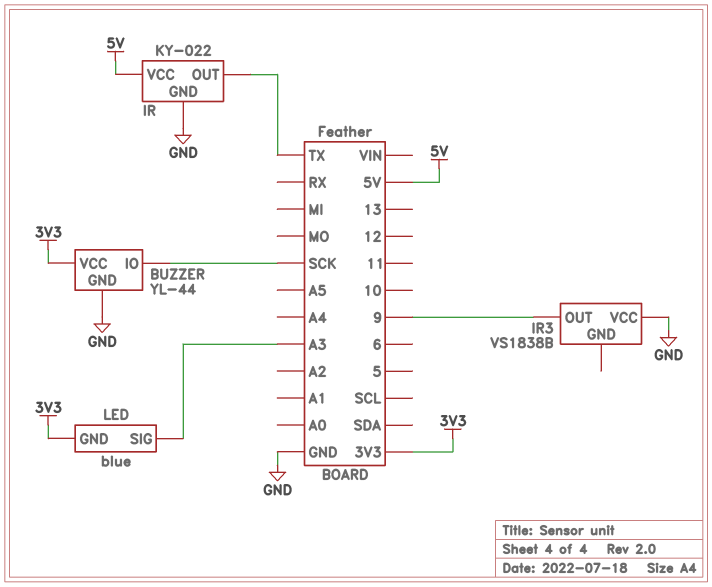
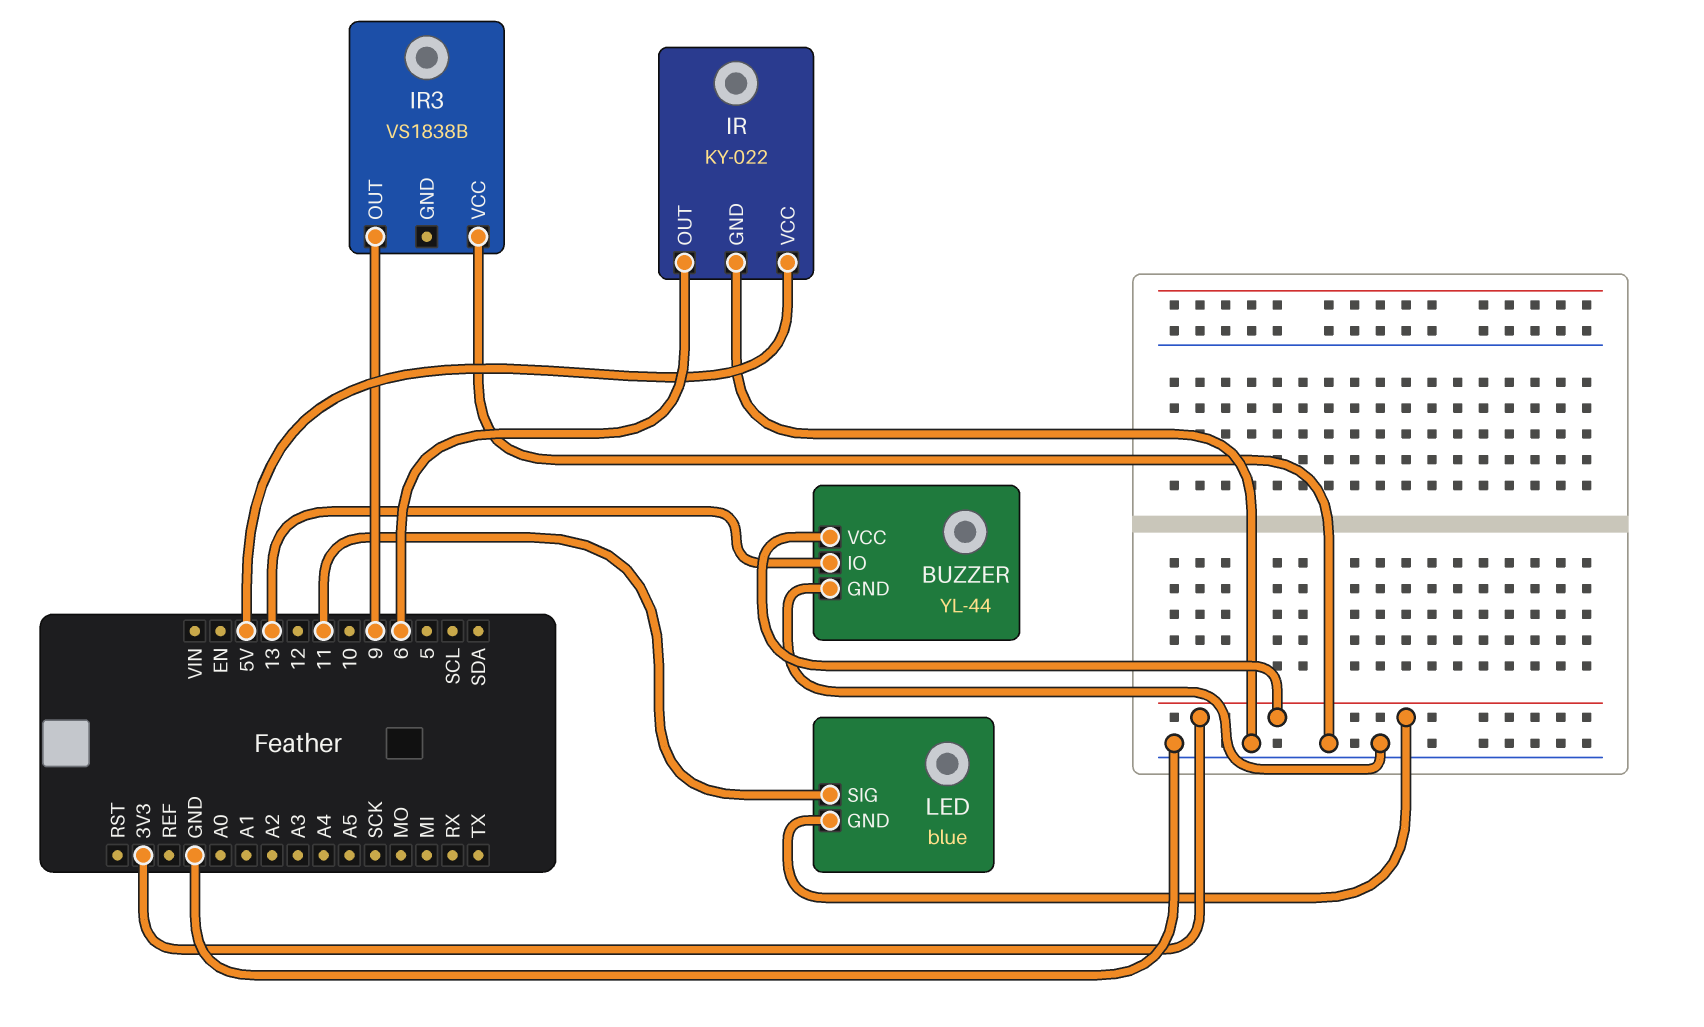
BUZZER pin IO: SCK -> 13
IR pin OUT: TX -> 6
LED pin SIG: A3 -> 11

